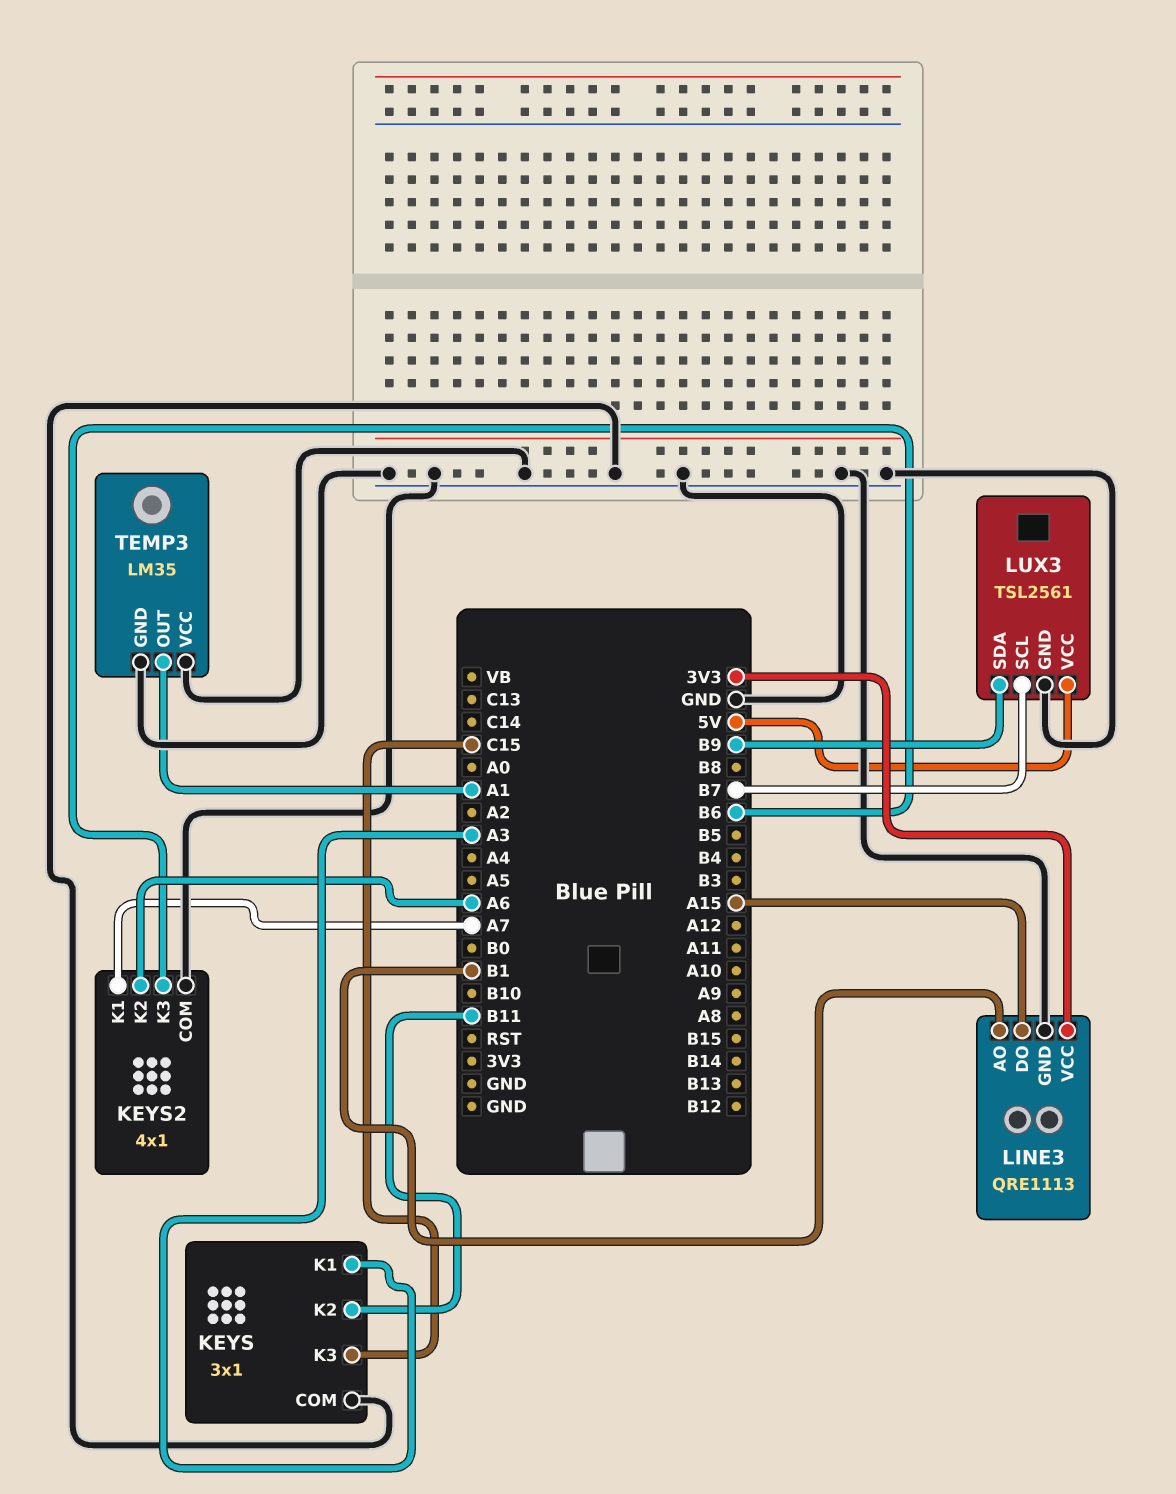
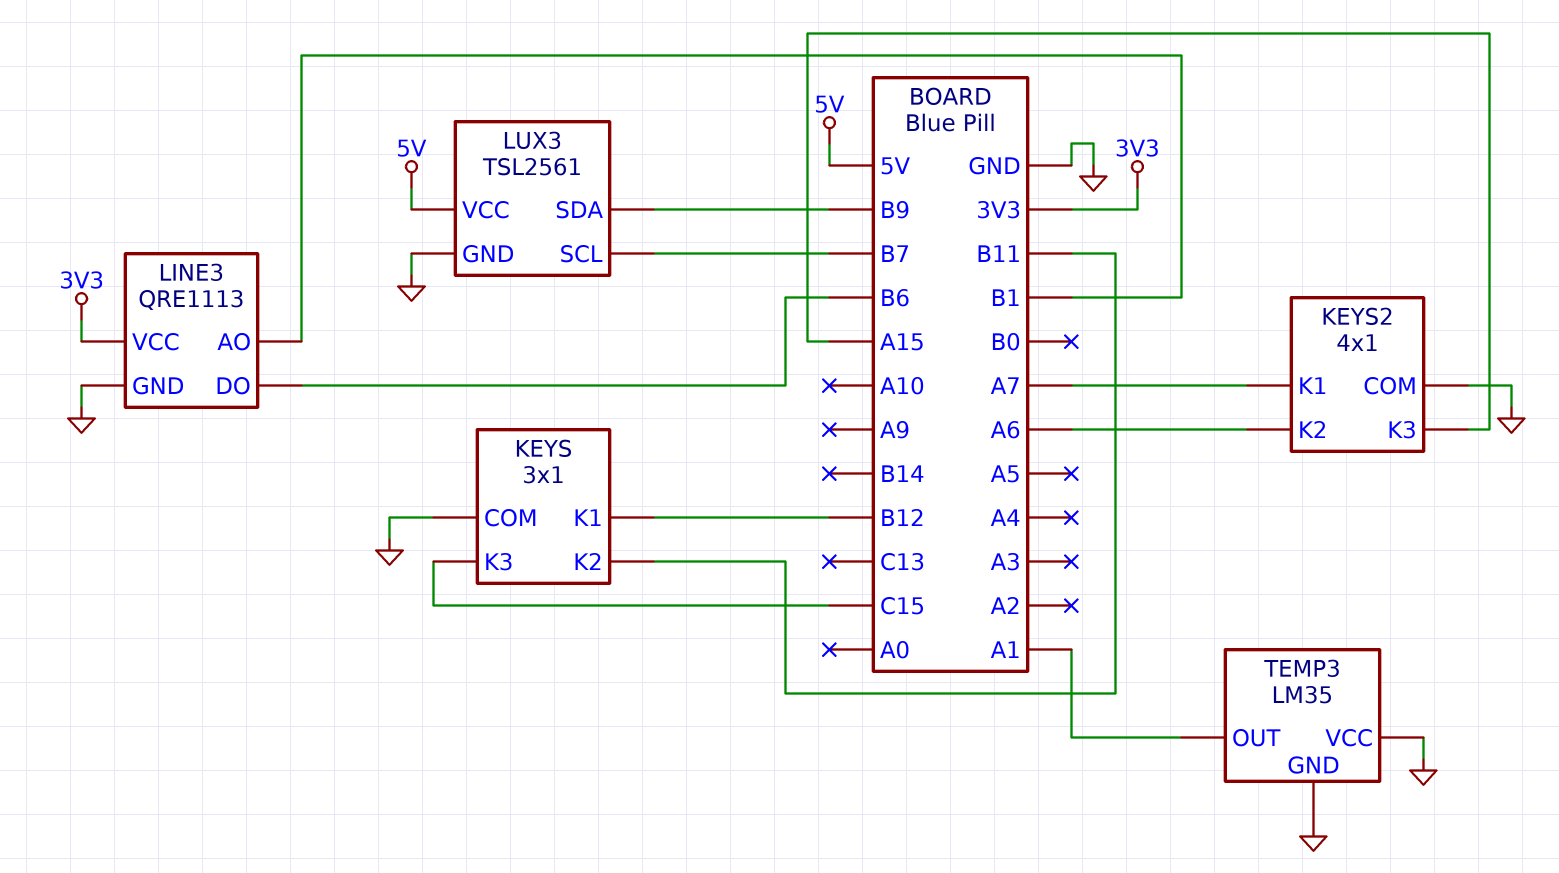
KEYS pin K1: A3 -> B12
KEYS2 pin K3: B6 -> A15
LINE3 pin DO: A15 -> B6

